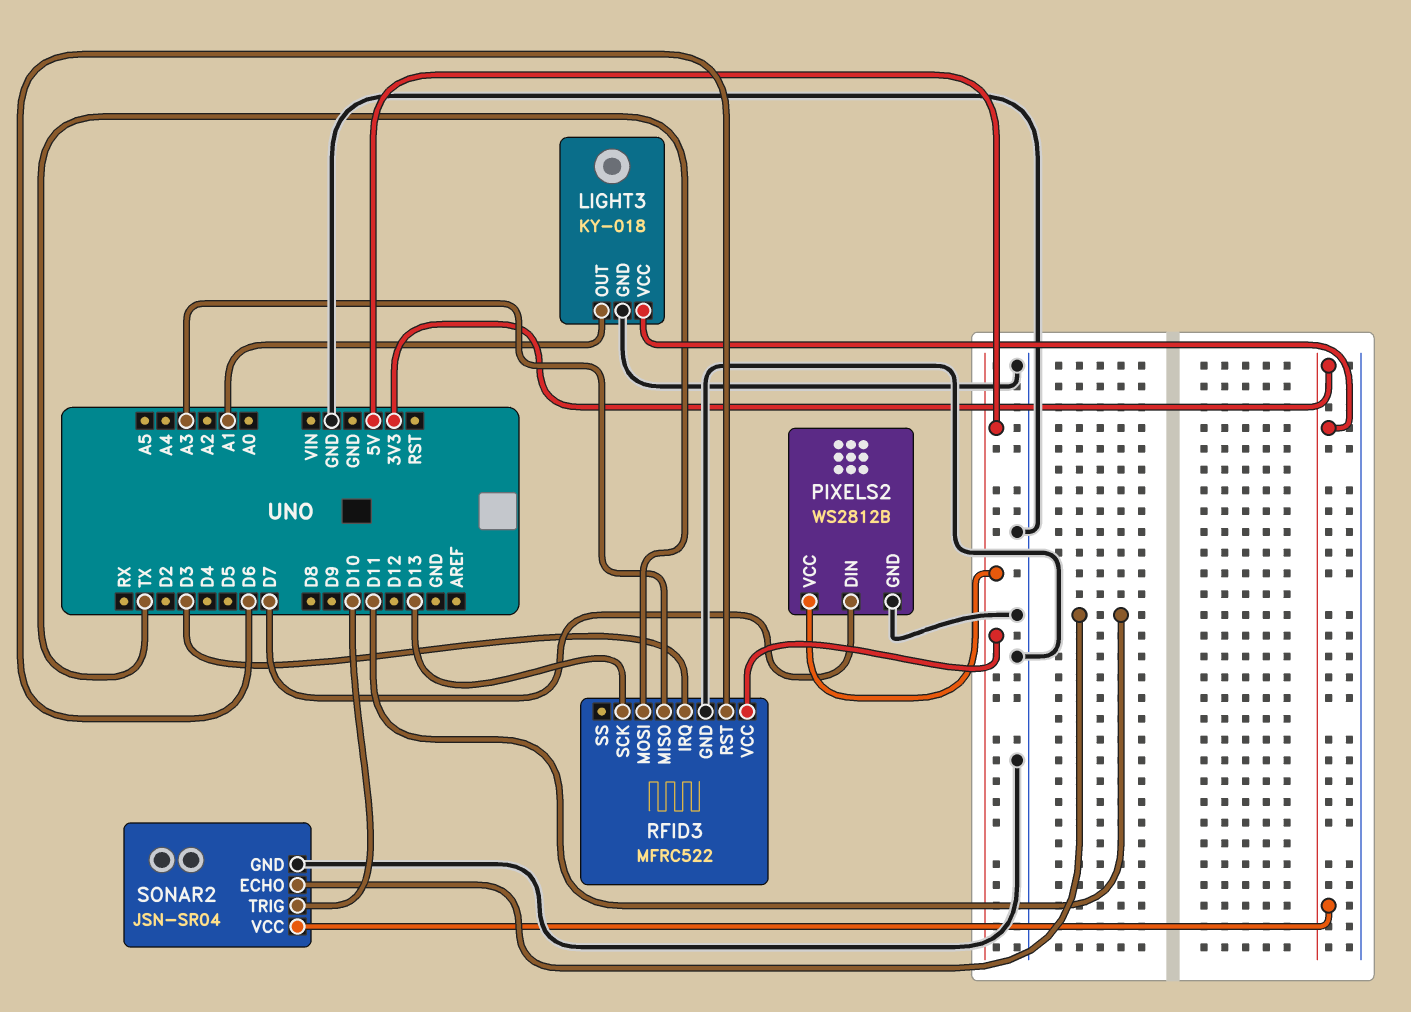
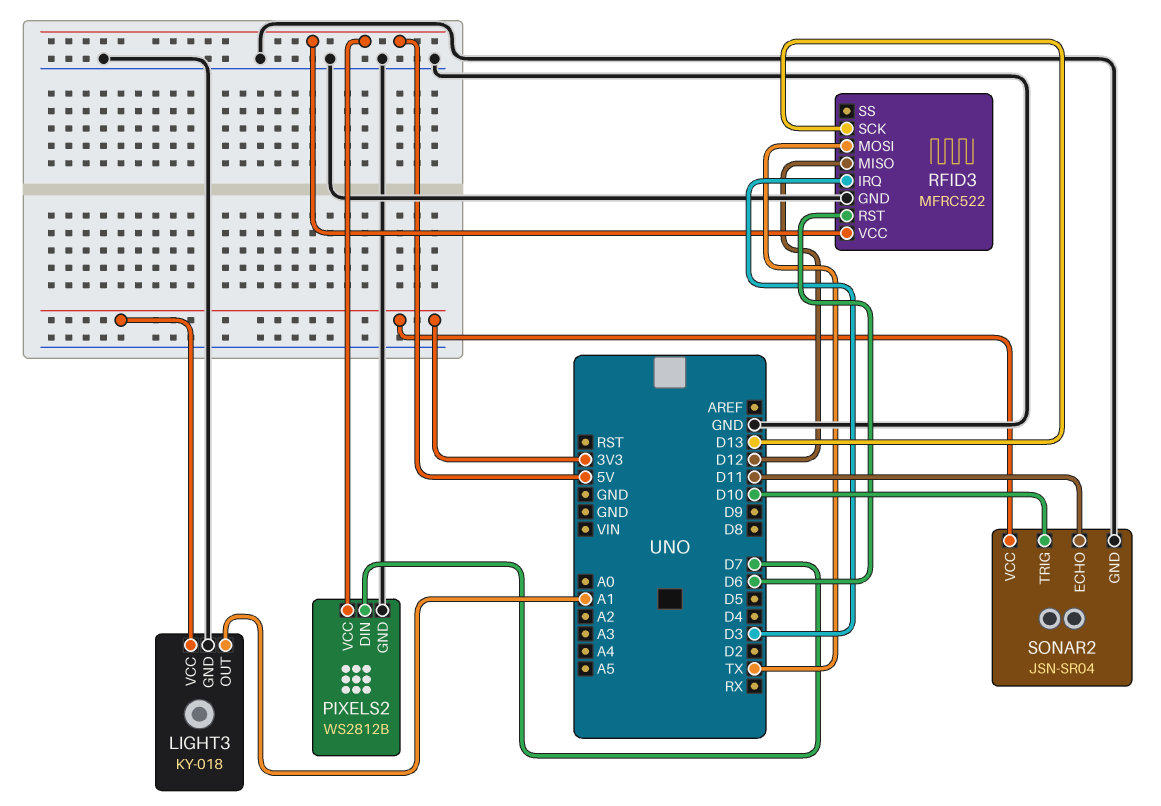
RFID3 pin MISO: A3 -> D12

